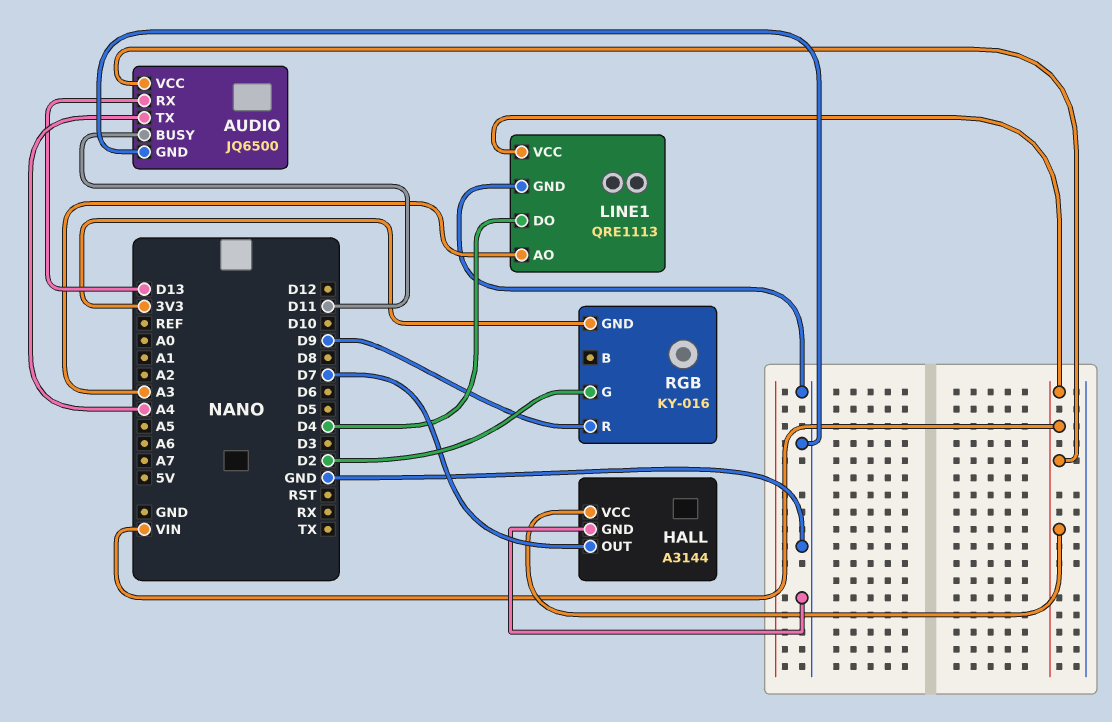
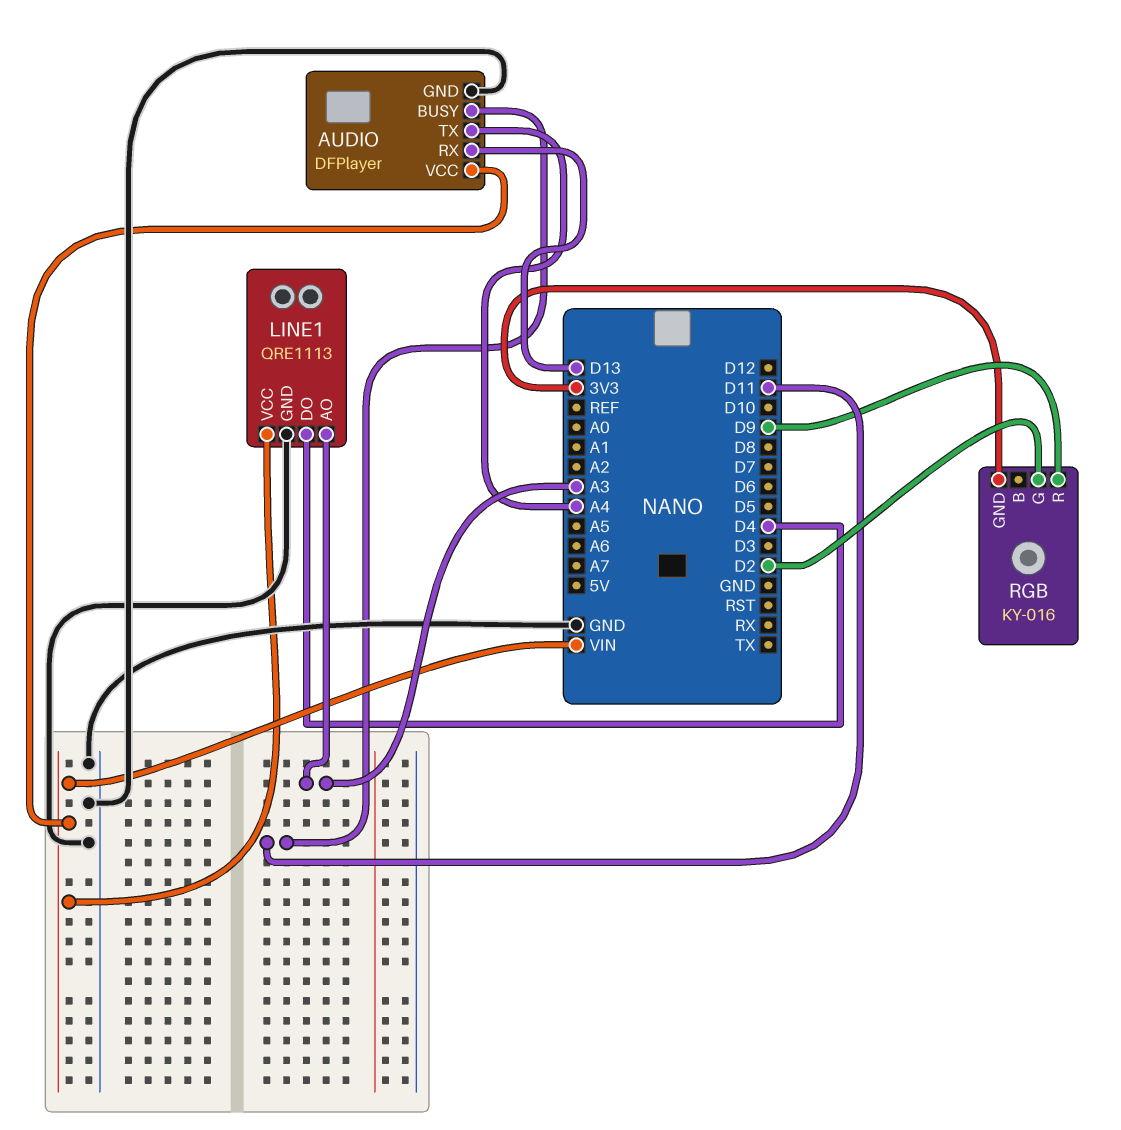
AUDIO: JQ6500 -> DFPlayer
HALL: A3144 -> none
HALL pin GND: GND -> none
HALL pin OUT: D7 -> none
HALL pin VCC: VIN -> none

